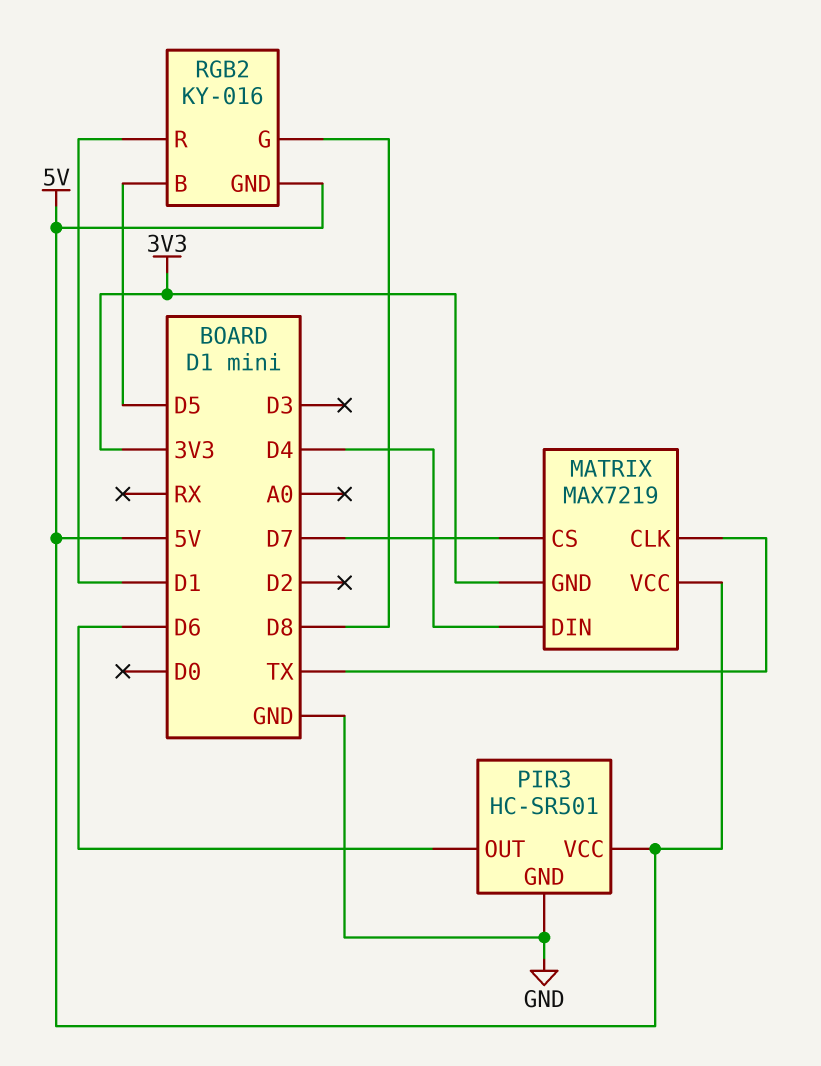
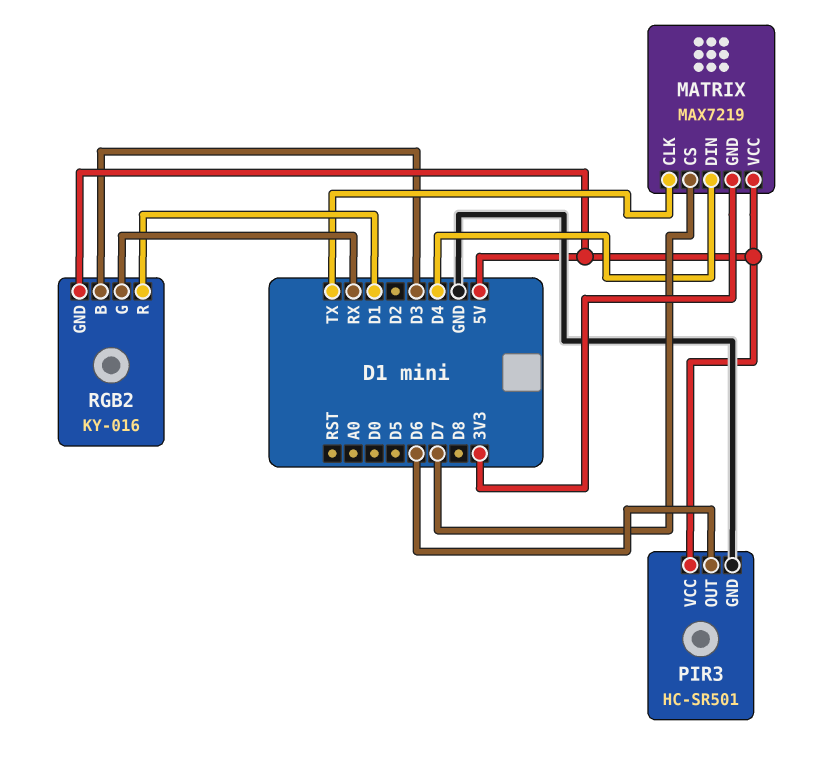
RGB2 pin B: D5 -> D3
RGB2 pin G: D8 -> RX

